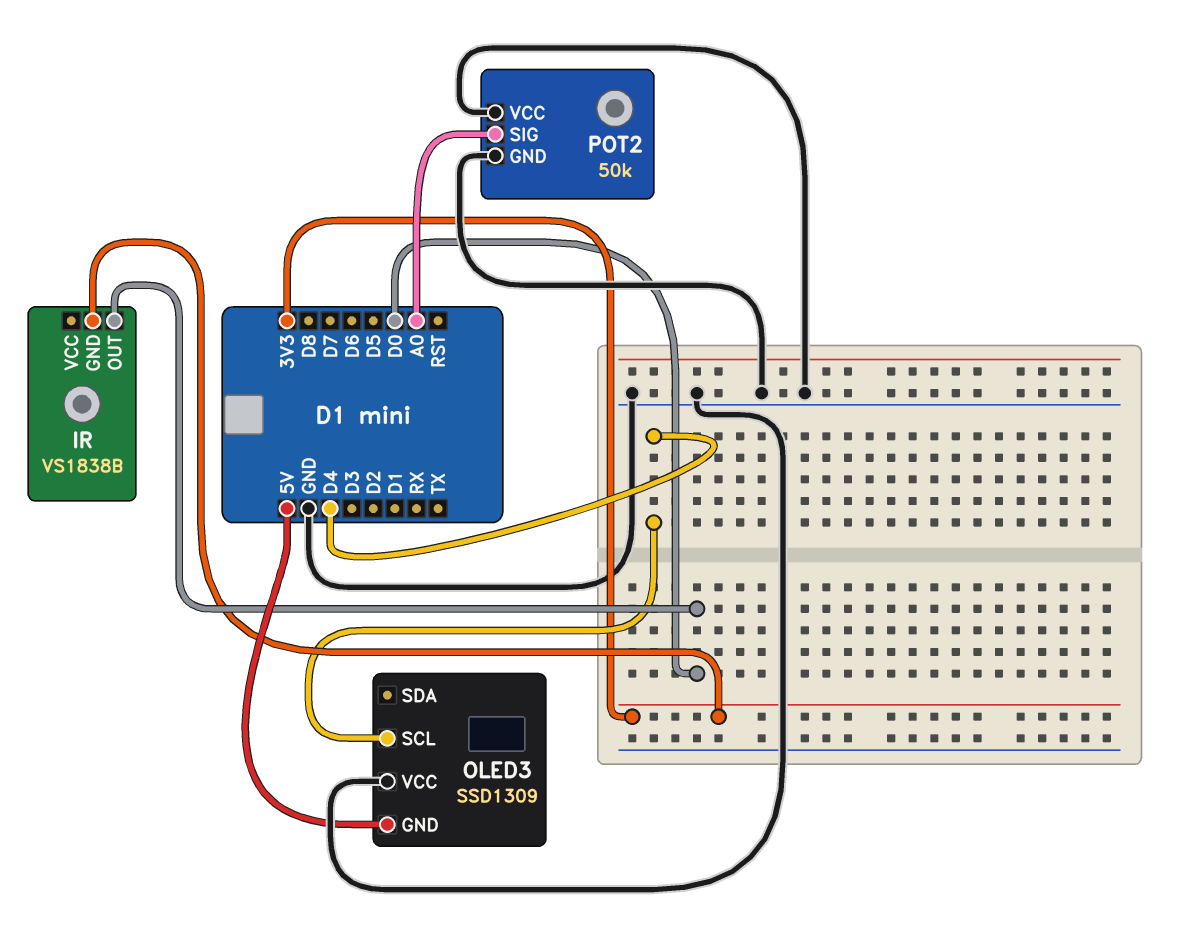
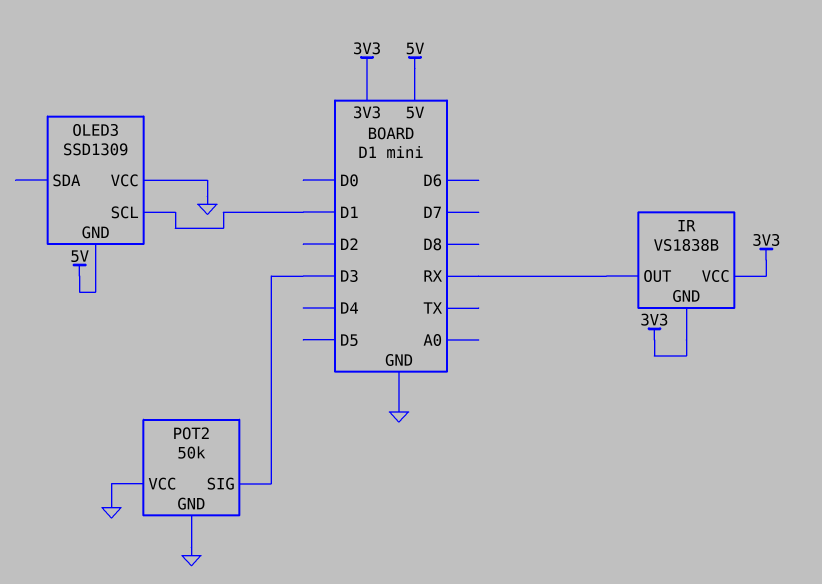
IR pin OUT: D0 -> RX
IR pin VCC: none -> 3V3
OLED3 pin SCL: D4 -> D1
POT2 pin SIG: A0 -> D3

